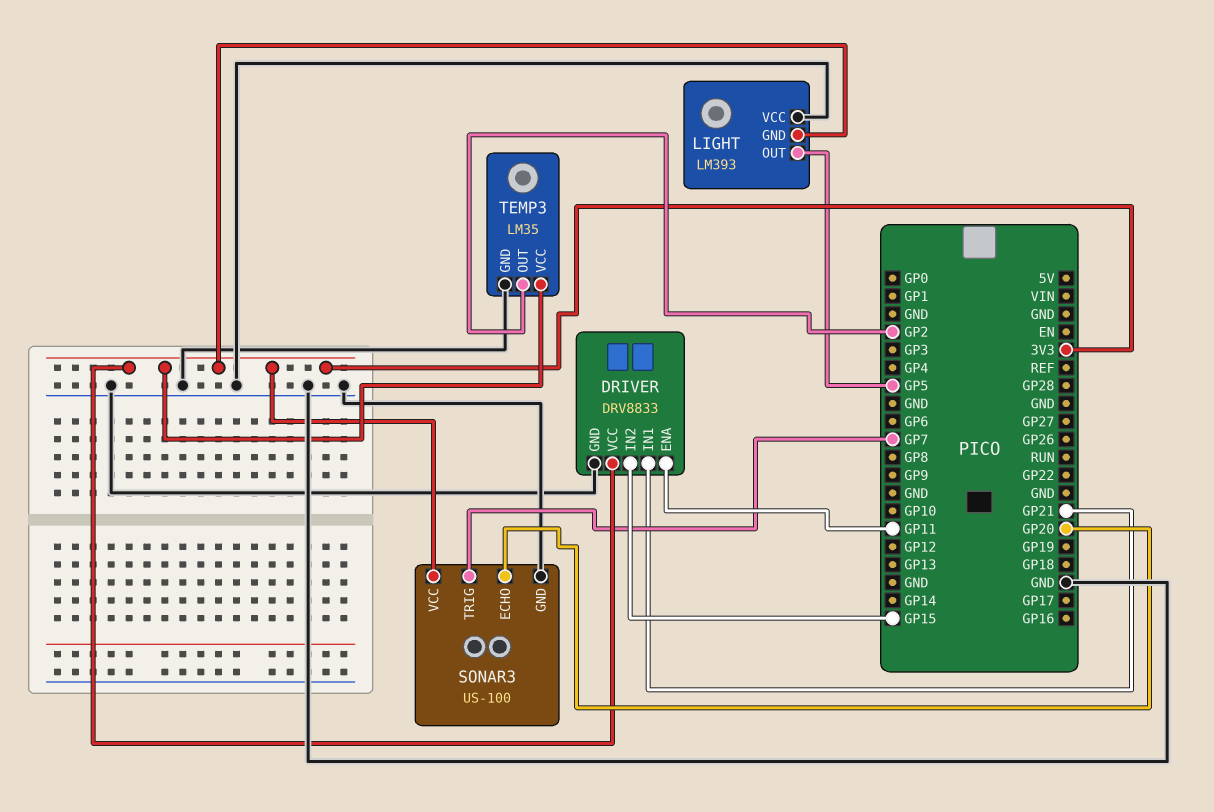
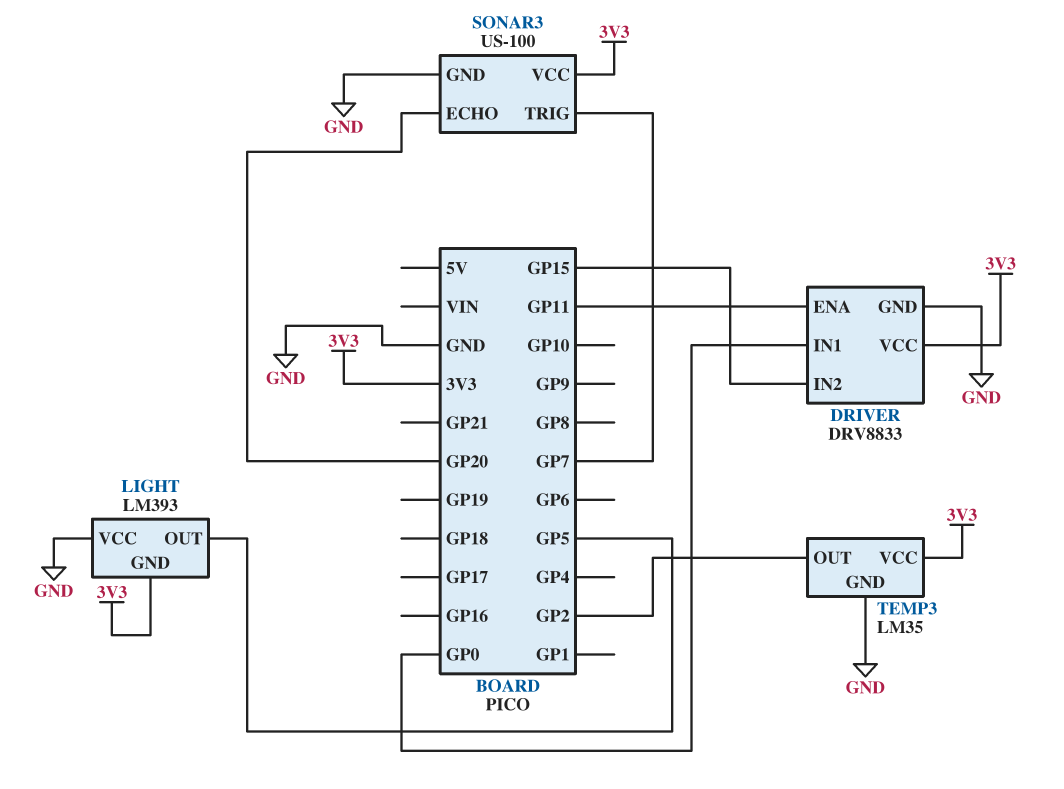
DRIVER pin IN1: GP21 -> GP0

